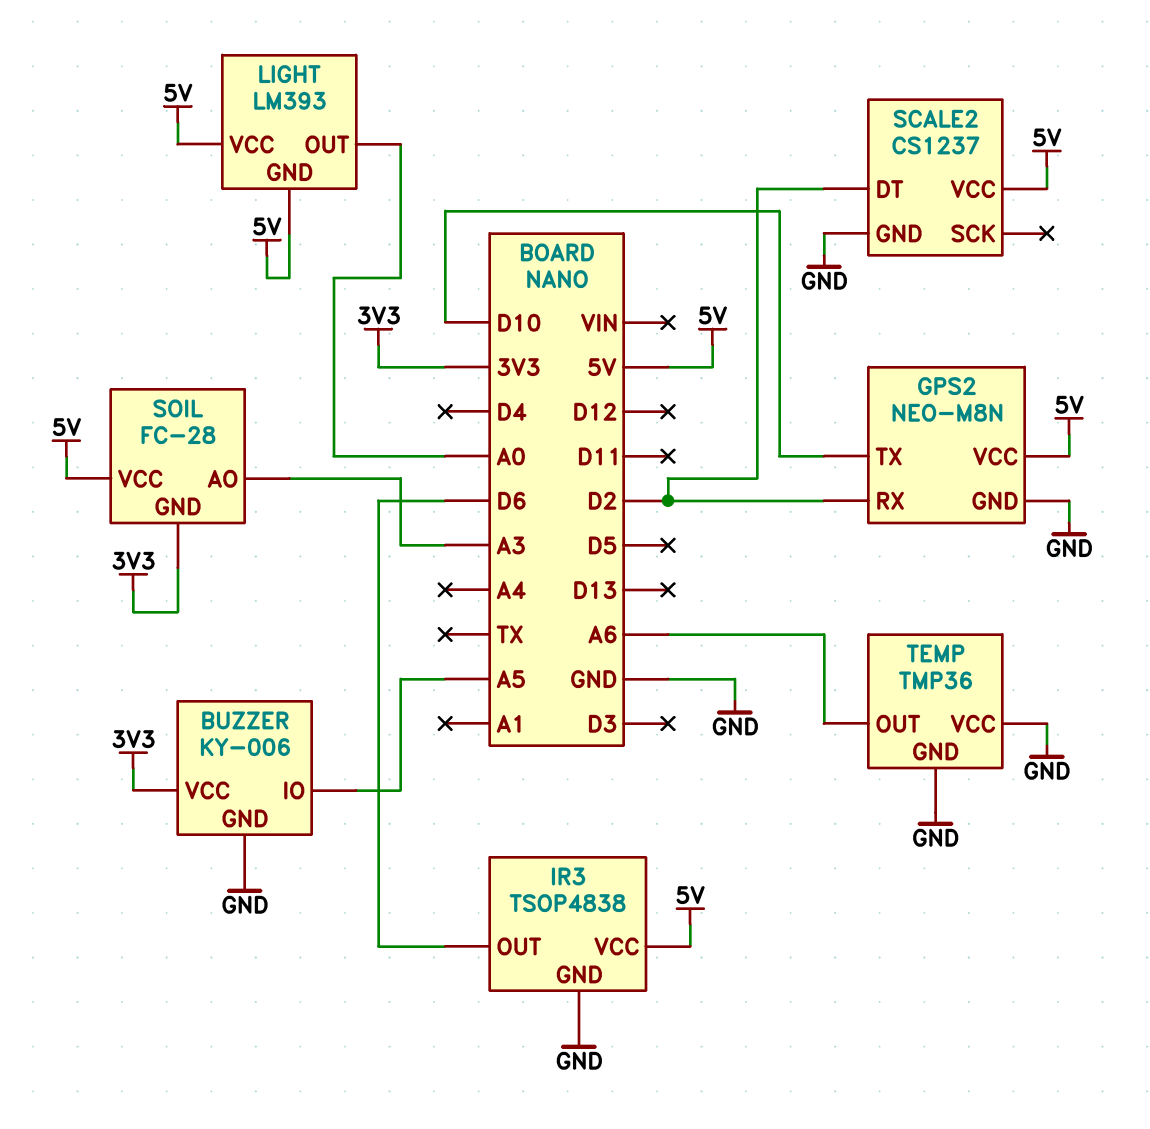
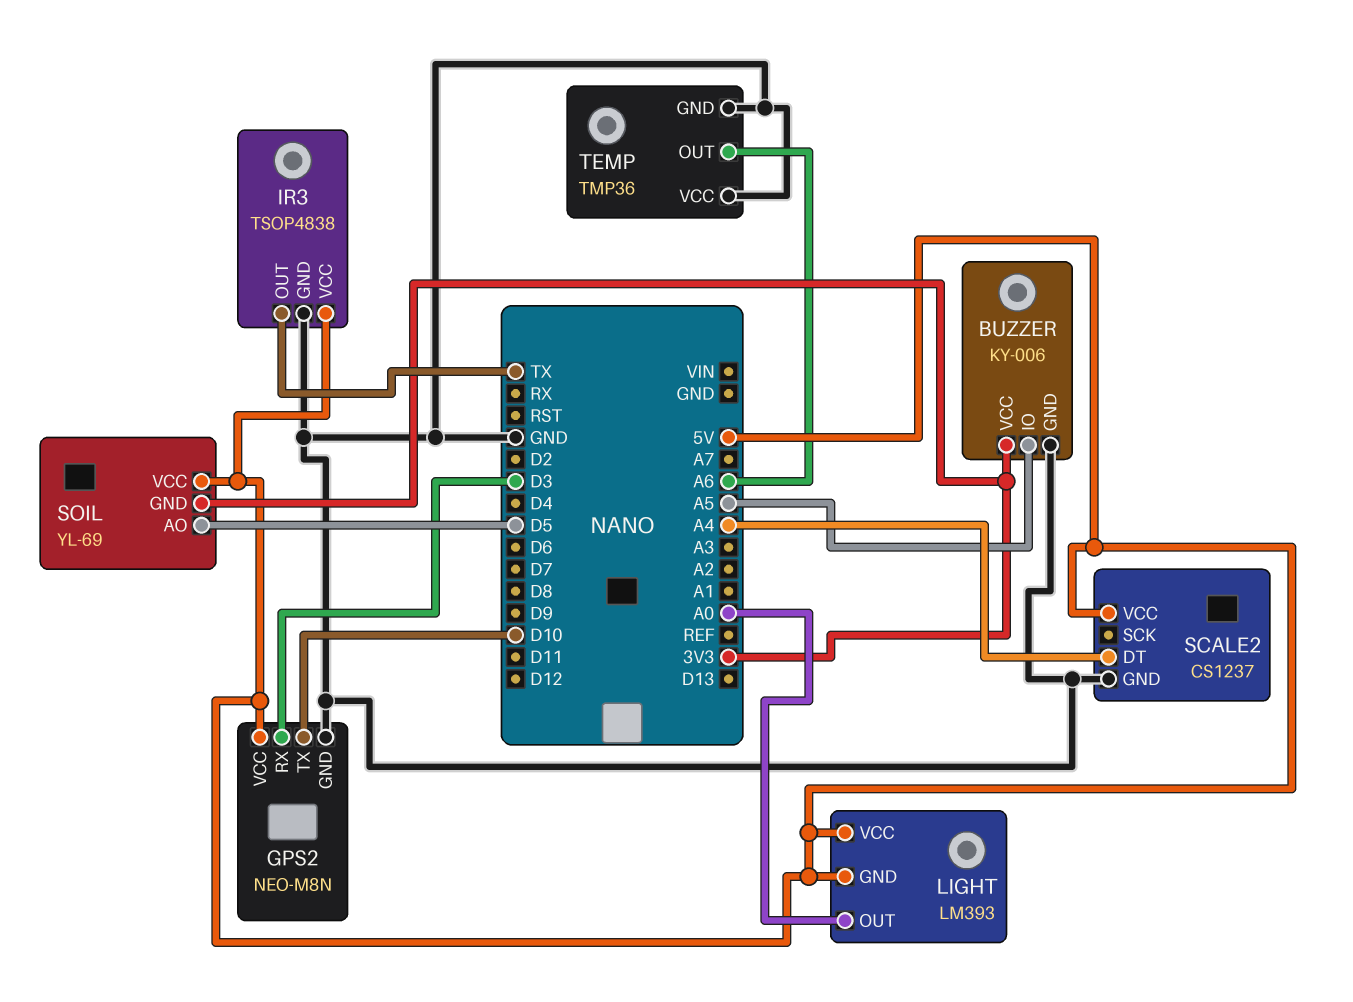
GPS2 pin RX: D2 -> D3
IR3 pin OUT: D6 -> TX
SCALE2 pin DT: D2 -> A4
SOIL: FC-28 -> YL-69
SOIL pin AO: A3 -> D5

